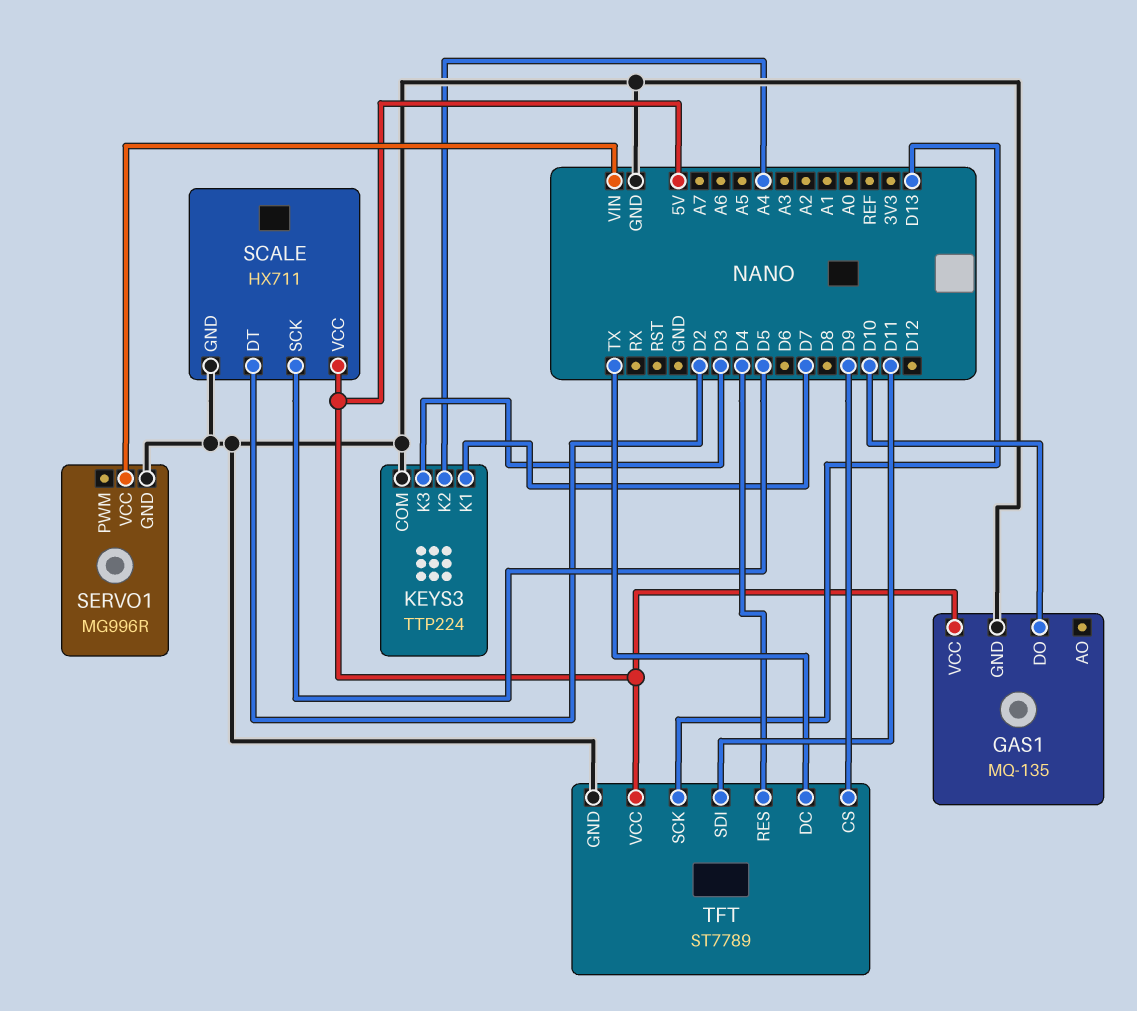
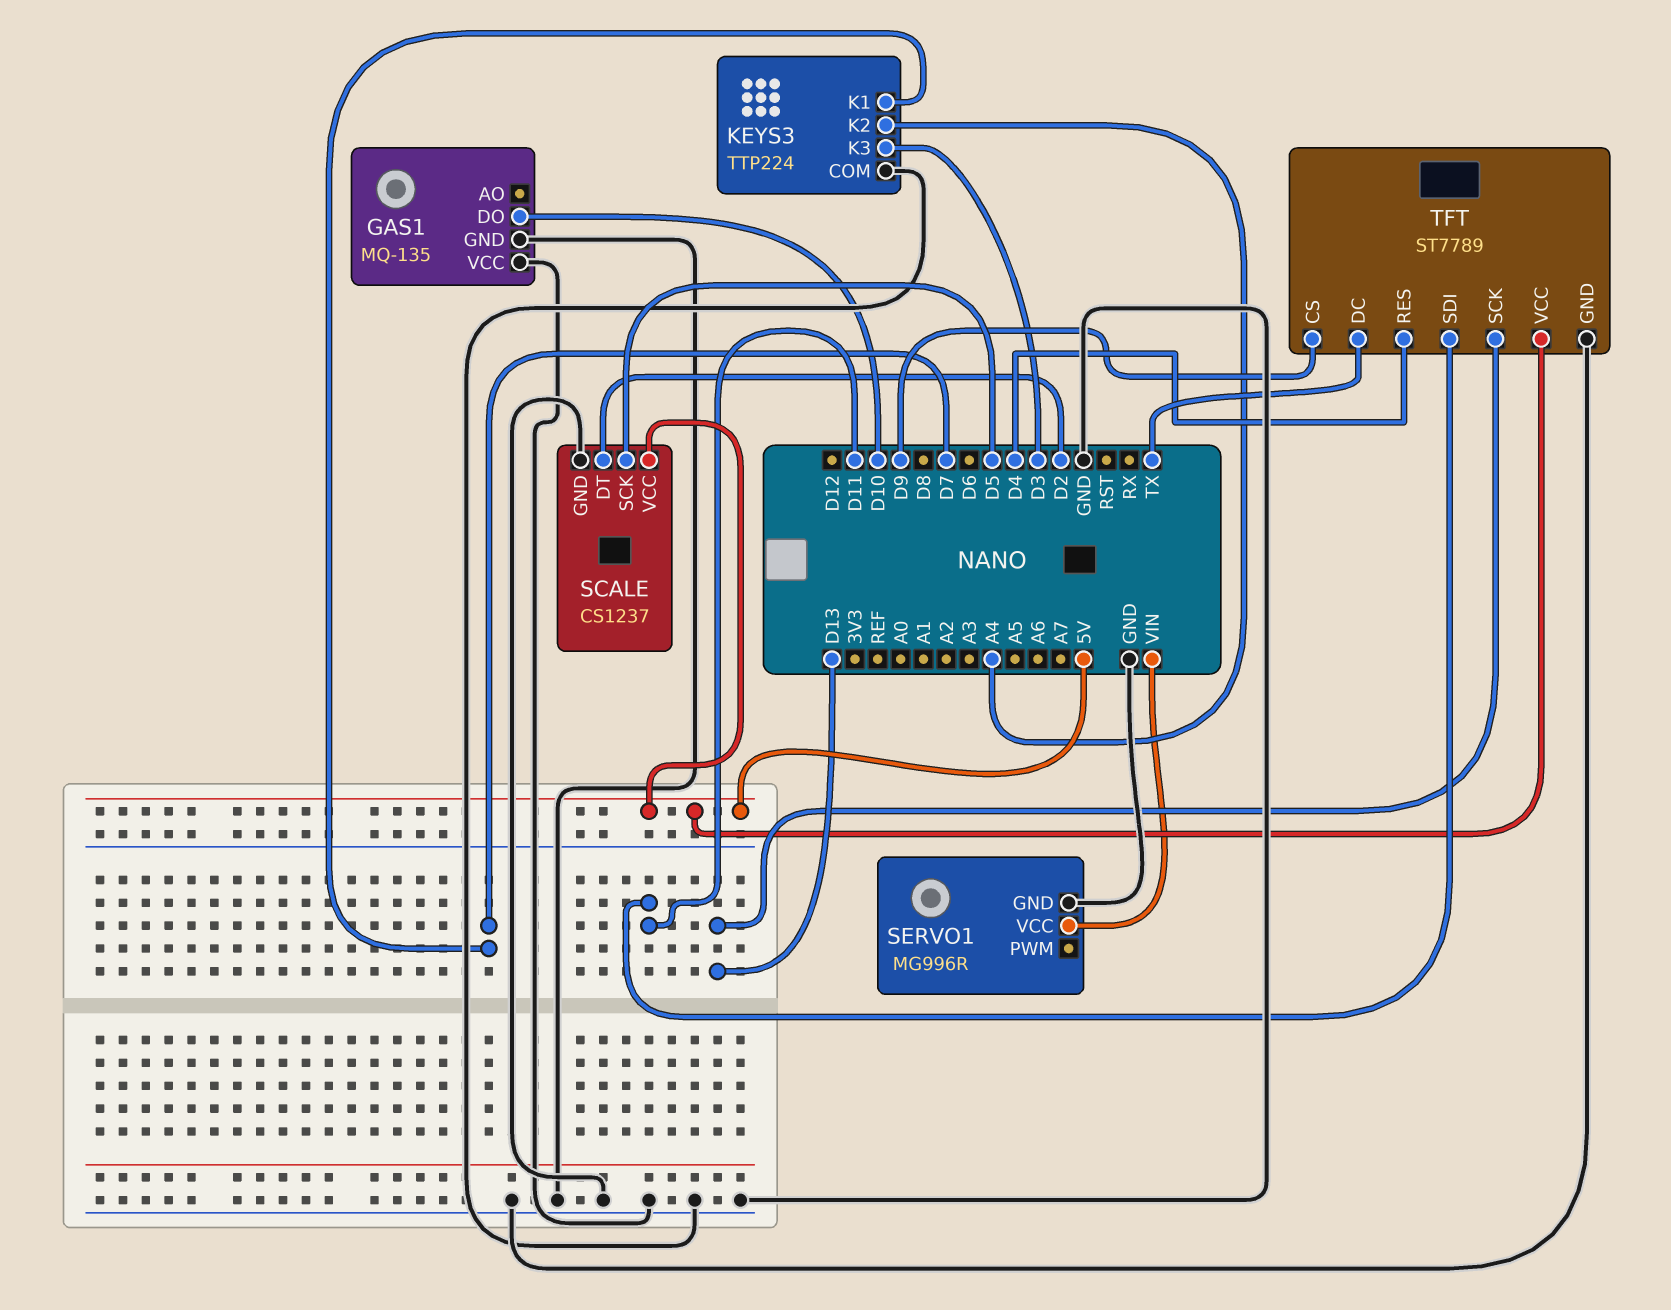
GAS1 pin VCC: 5V -> GND
SCALE: HX711 -> CS1237

